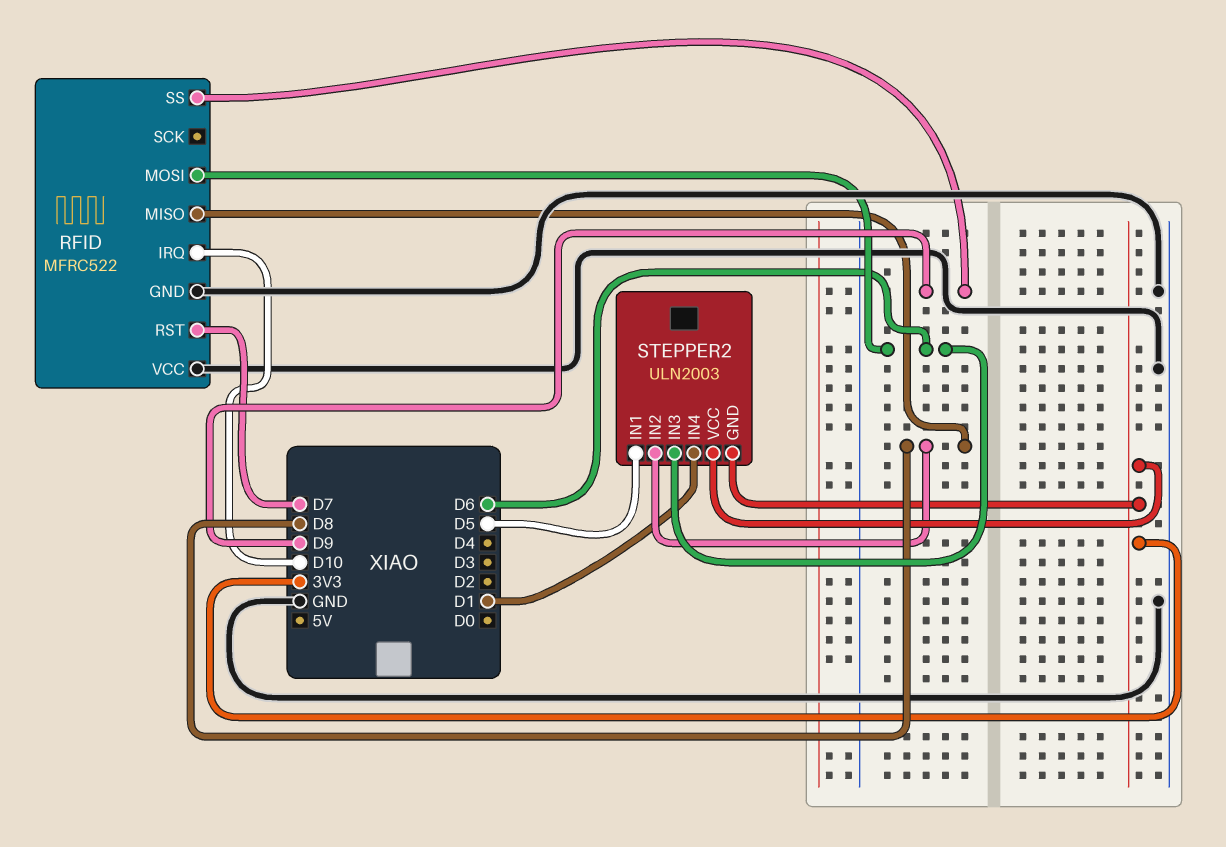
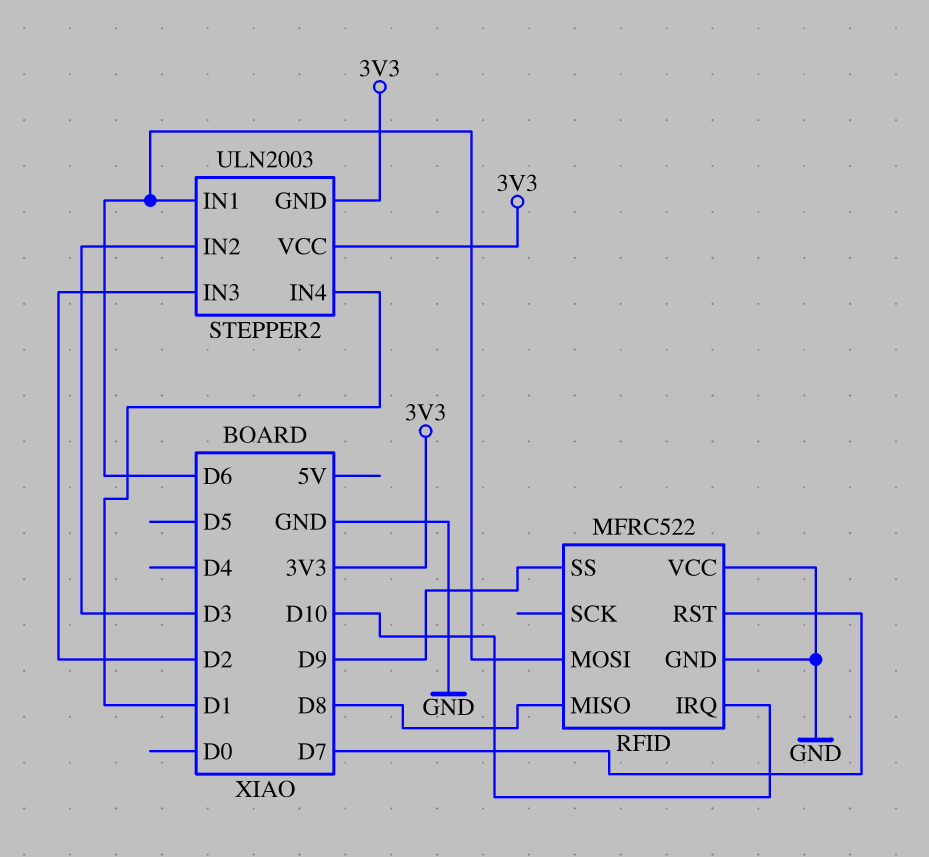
STEPPER2 pin IN1: D5 -> D6
STEPPER2 pin IN2: D8 -> D3
STEPPER2 pin IN3: D6 -> D2

